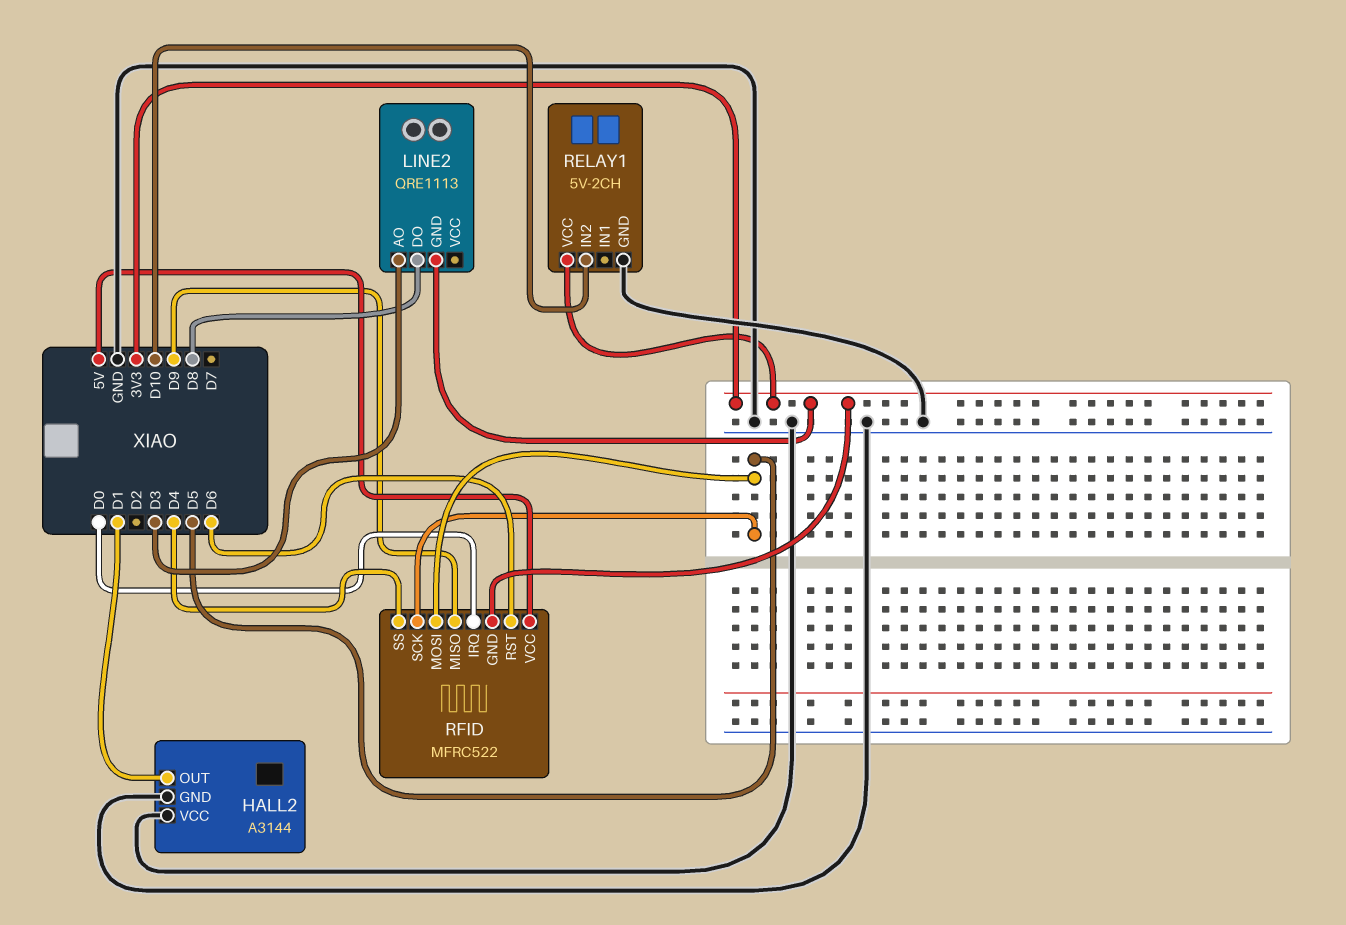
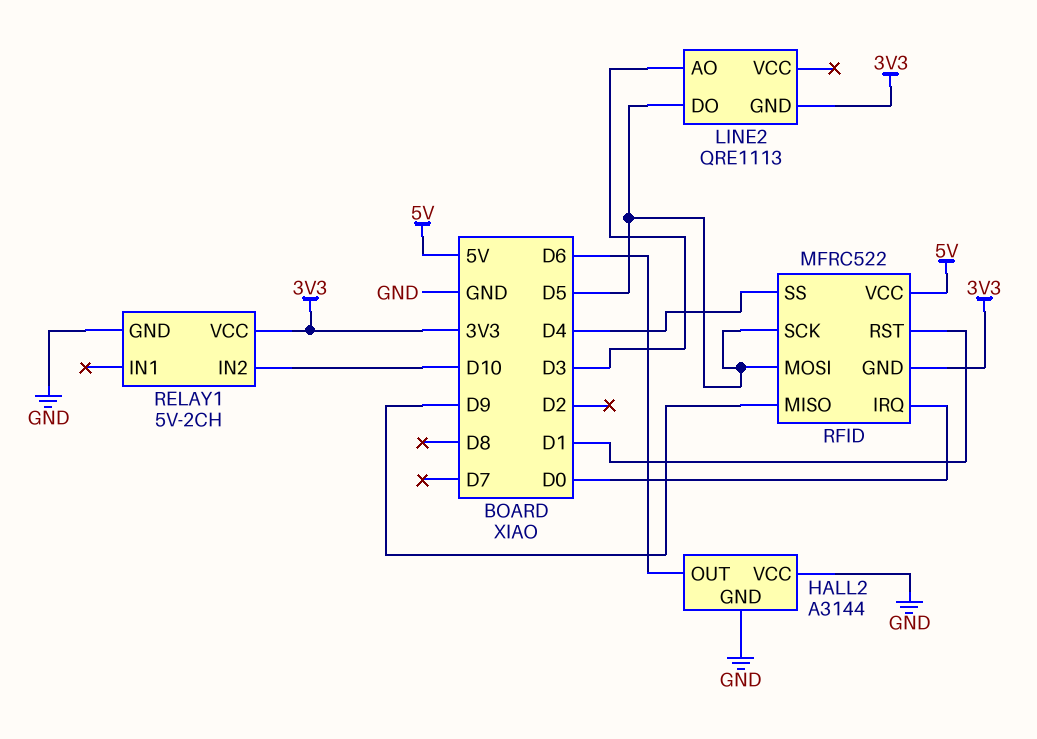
HALL2 pin OUT: D1 -> D6
LINE2 pin DO: D8 -> D5
RFID pin RST: D6 -> D1

